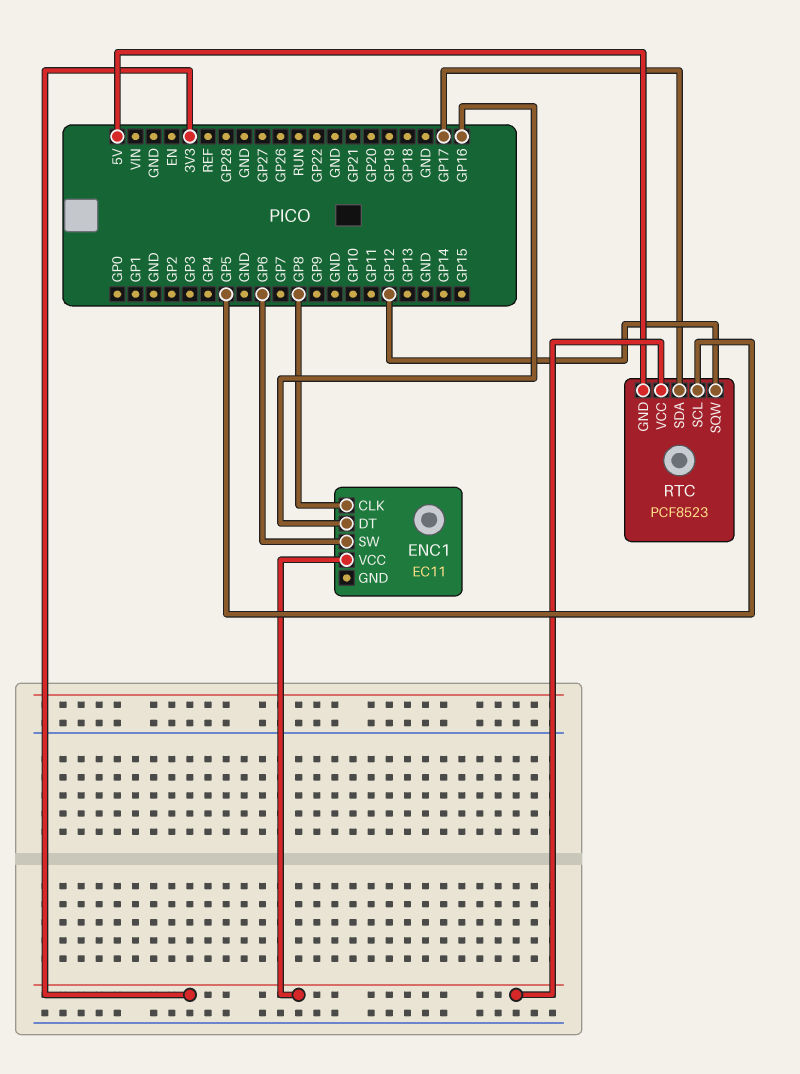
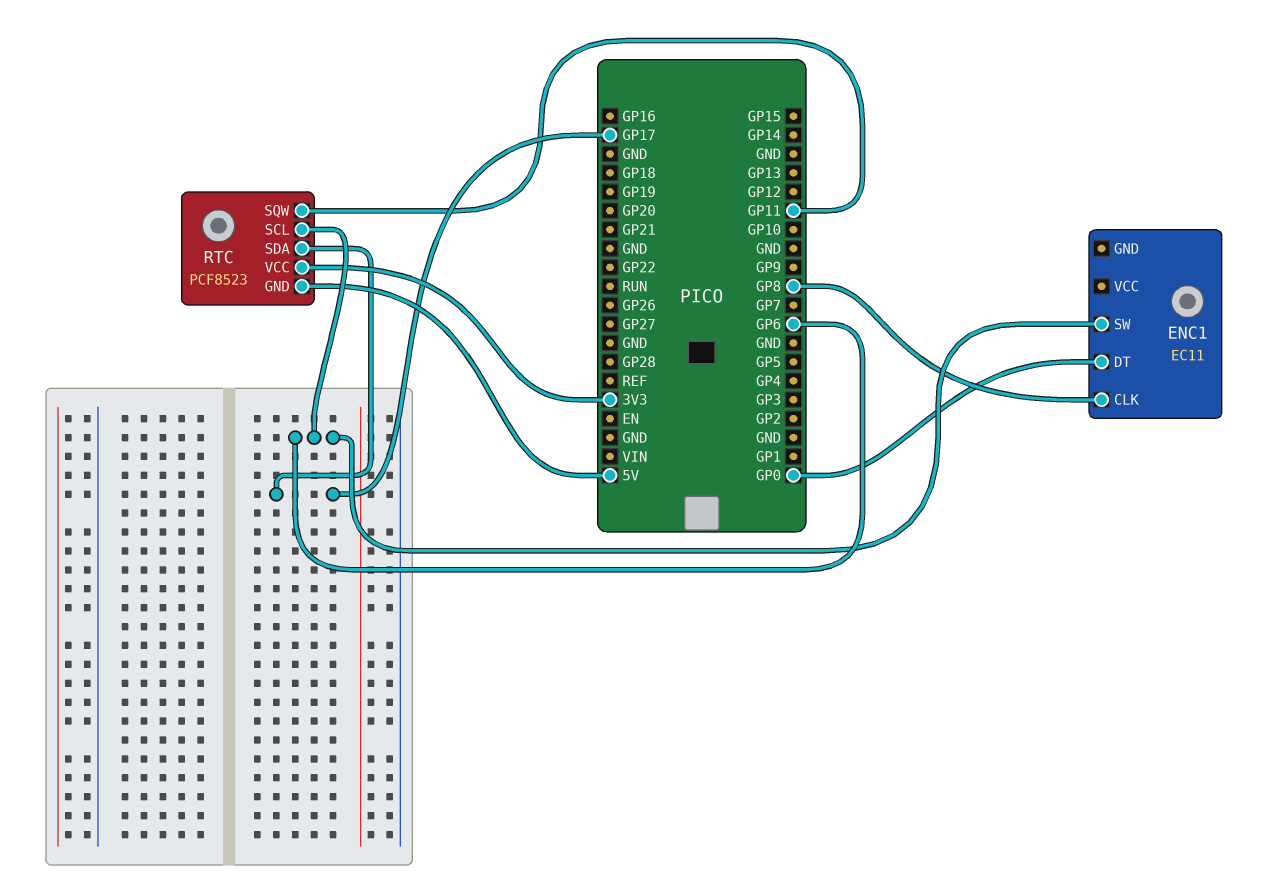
ENC1 pin DT: GP16 -> GP0
ENC1 pin VCC: 3V3 -> none
RTC pin SCL: GP5 -> GP6
RTC pin SQW: GP12 -> GP11

